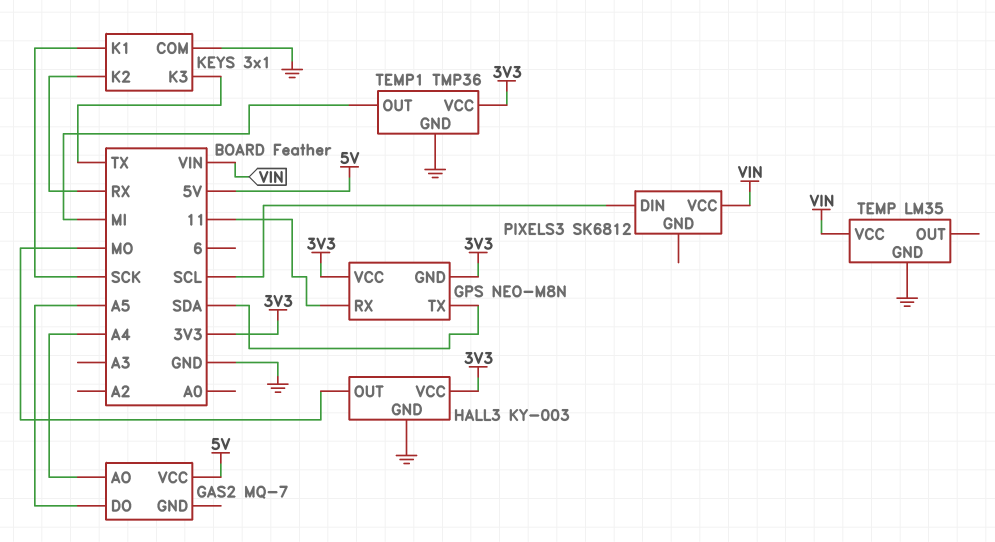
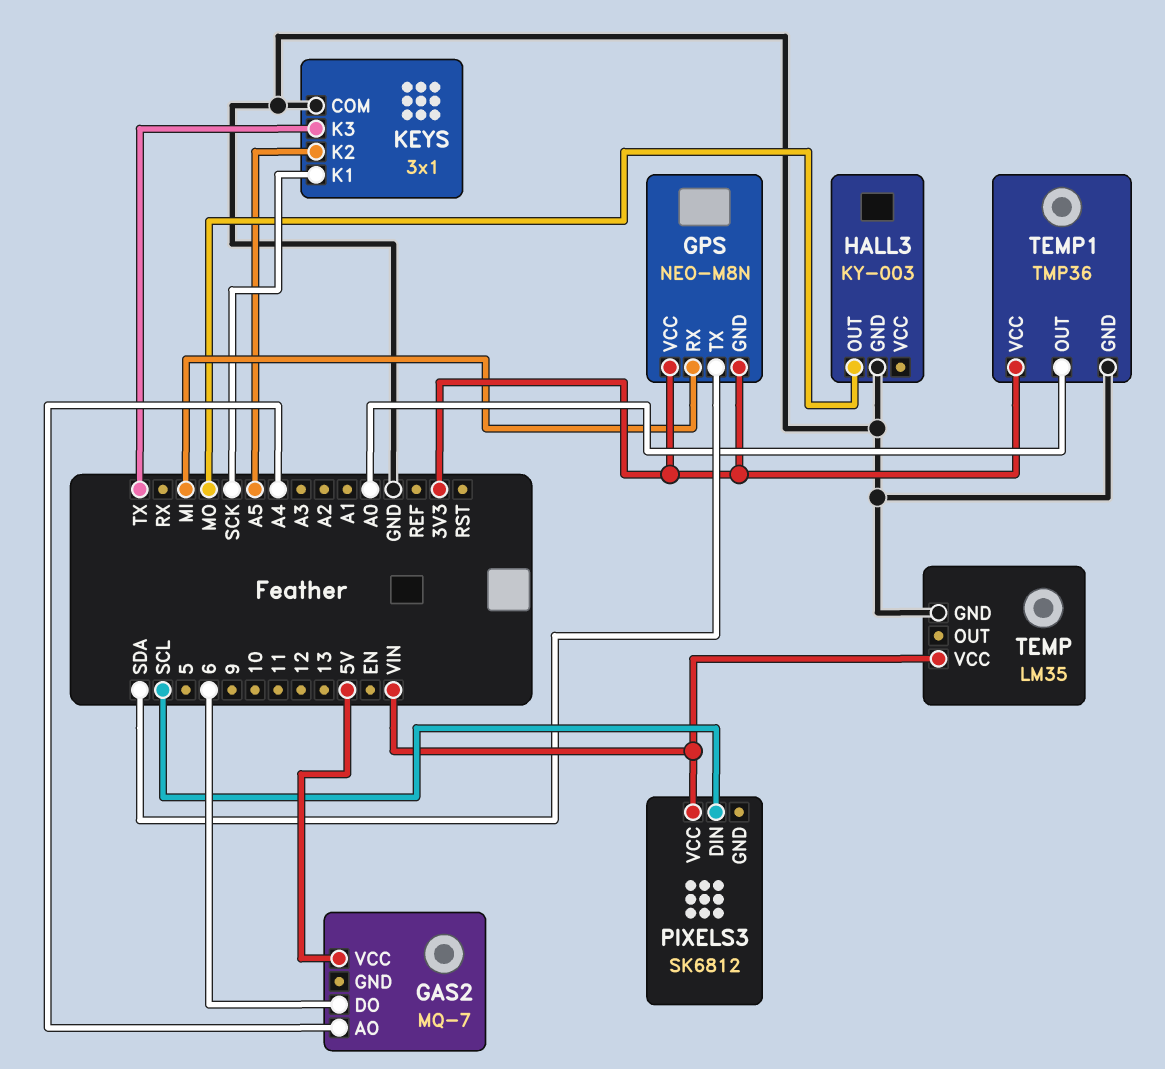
GAS2 pin DO: A5 -> 6
GPS pin RX: 11 -> MI
HALL3 pin VCC: 3V3 -> none
KEYS pin K2: RX -> A5
TEMP1 pin OUT: MI -> A0

